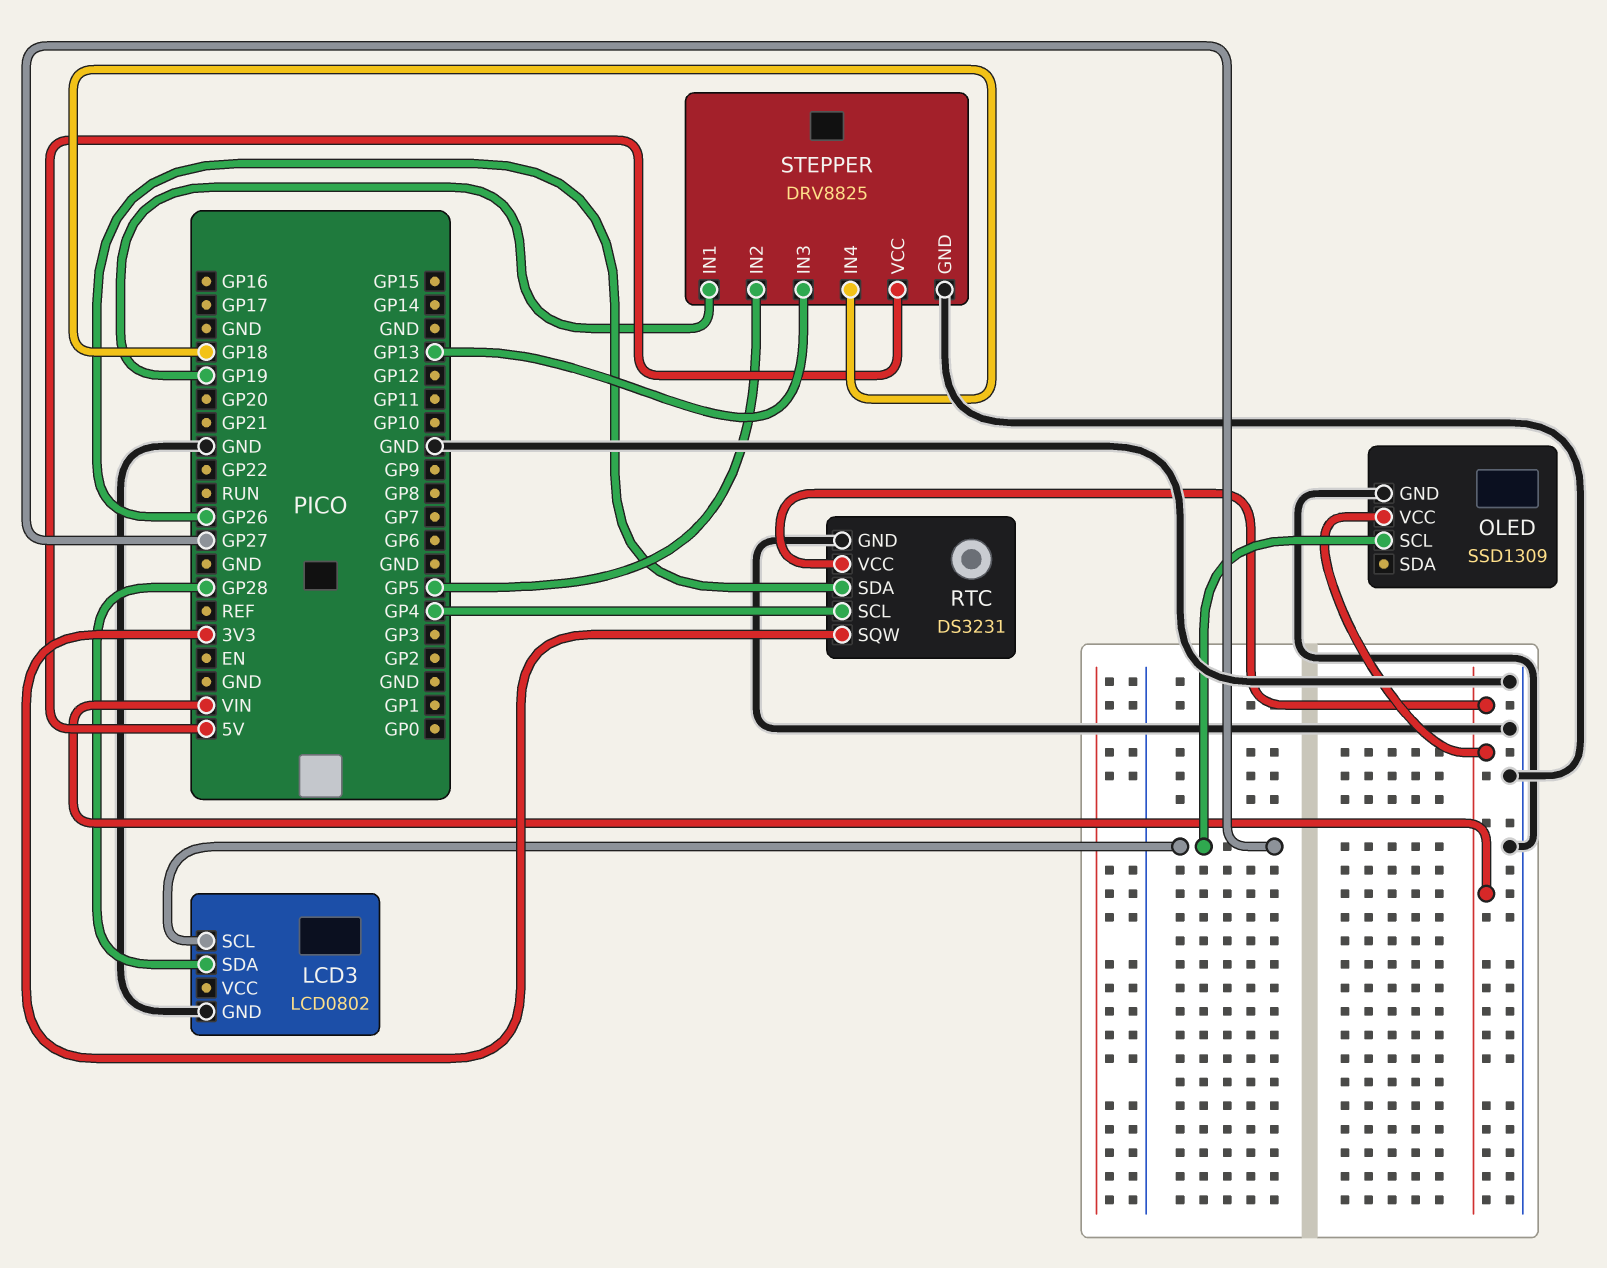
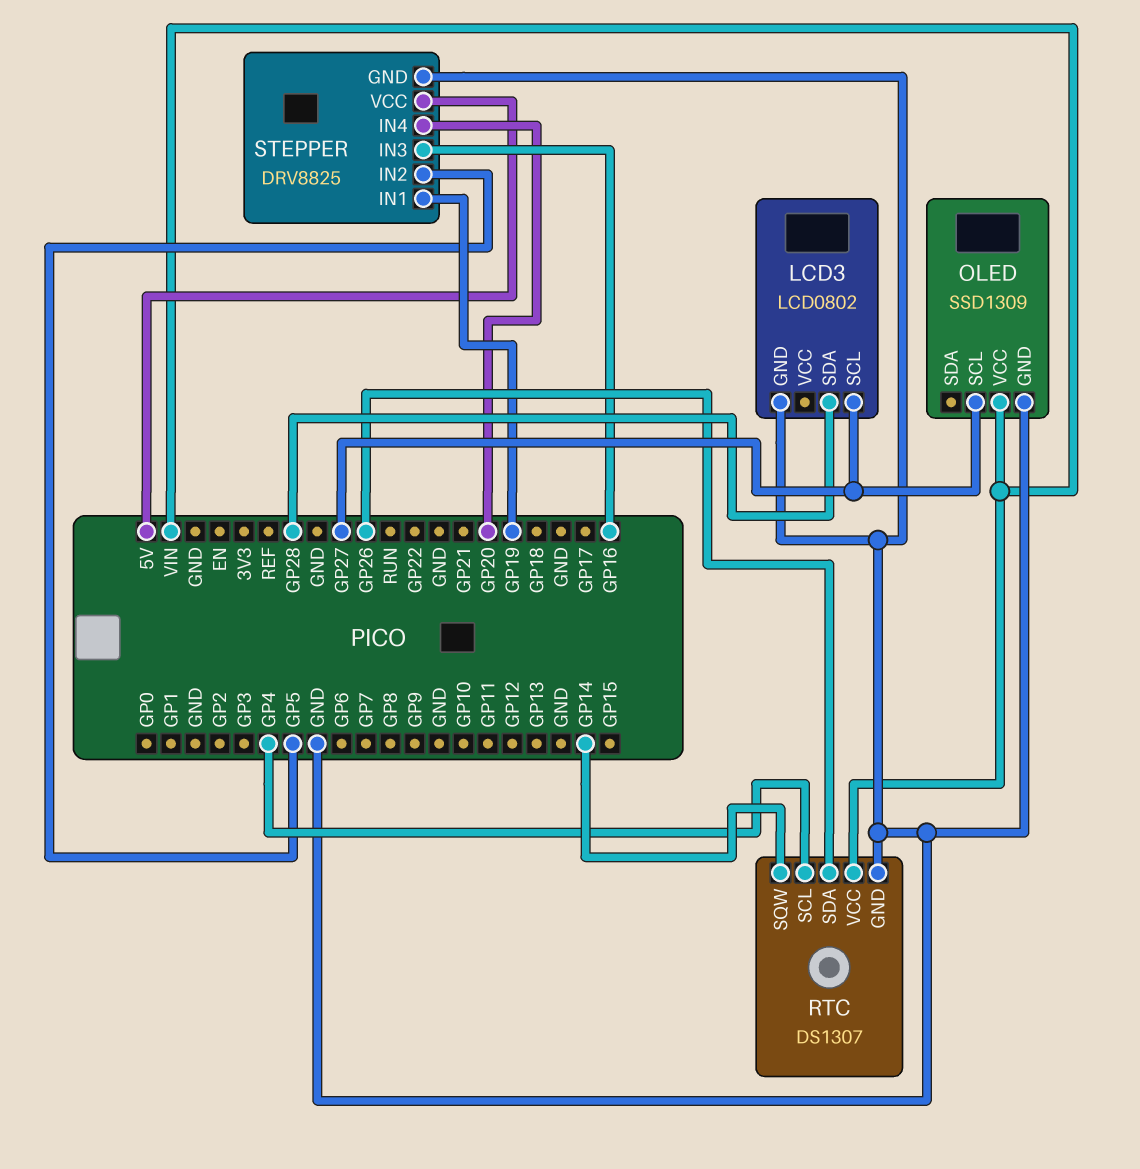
RTC: DS3231 -> DS1307
RTC pin SQW: 3V3 -> GP14
STEPPER pin IN3: GP13 -> GP16
STEPPER pin IN4: GP18 -> GP20

